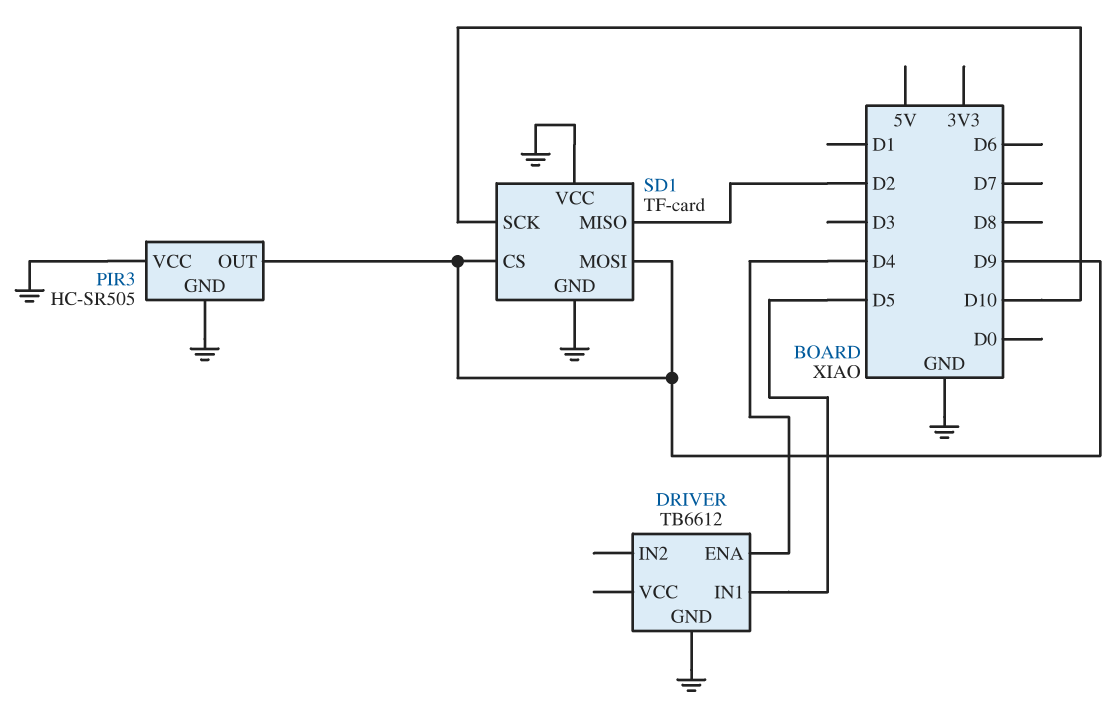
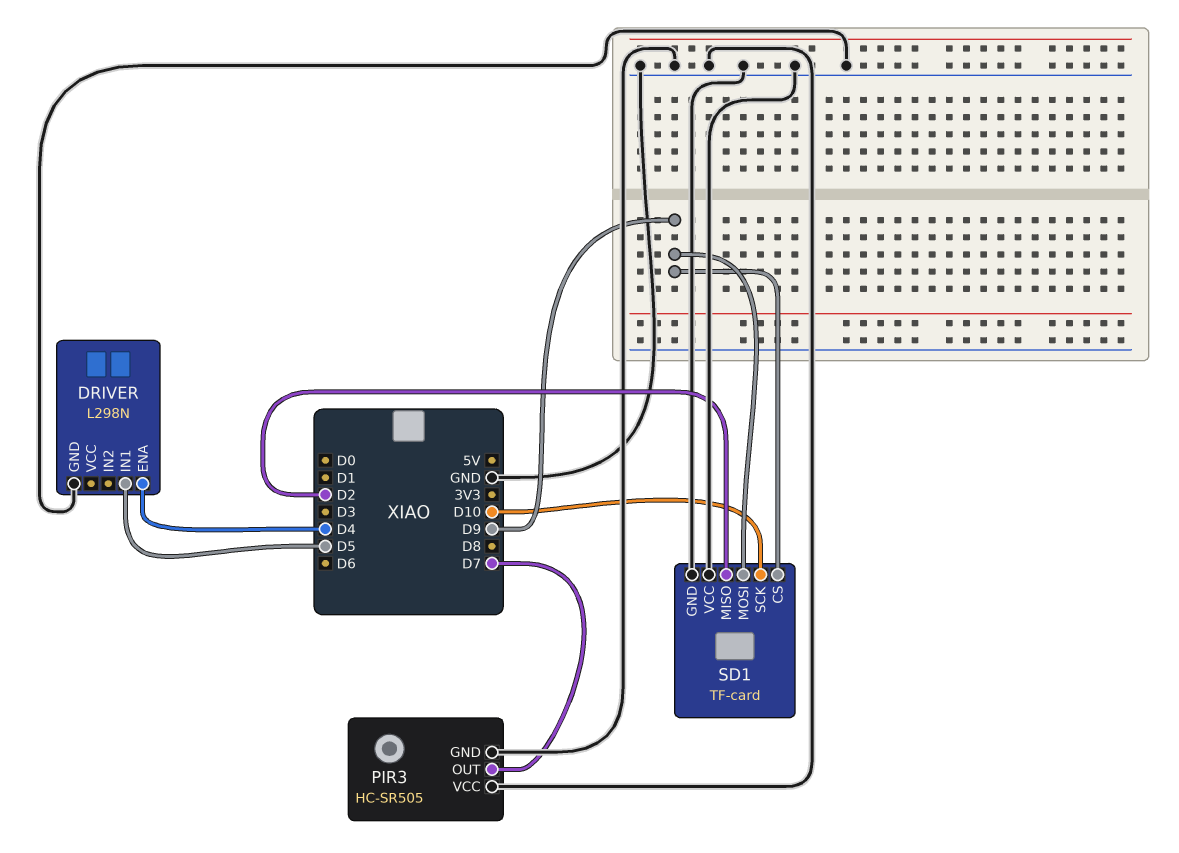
DRIVER: TB6612 -> L298N
PIR3 pin OUT: D9 -> D7

